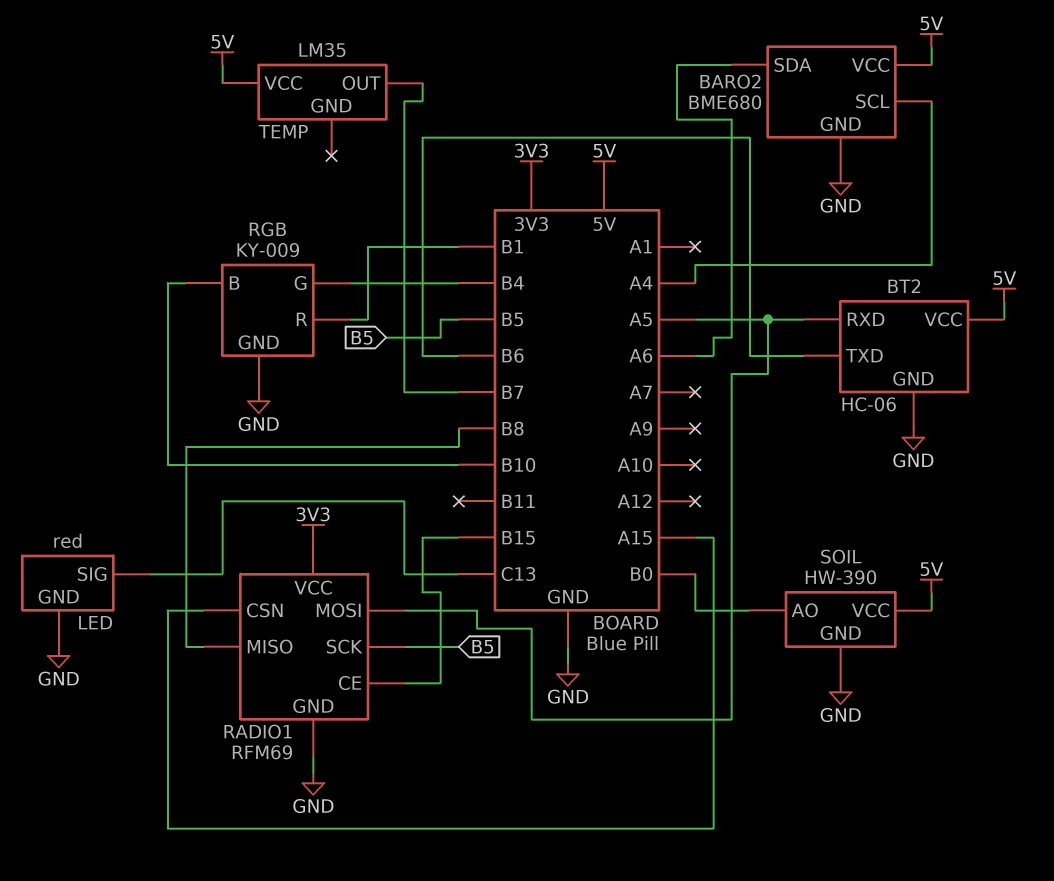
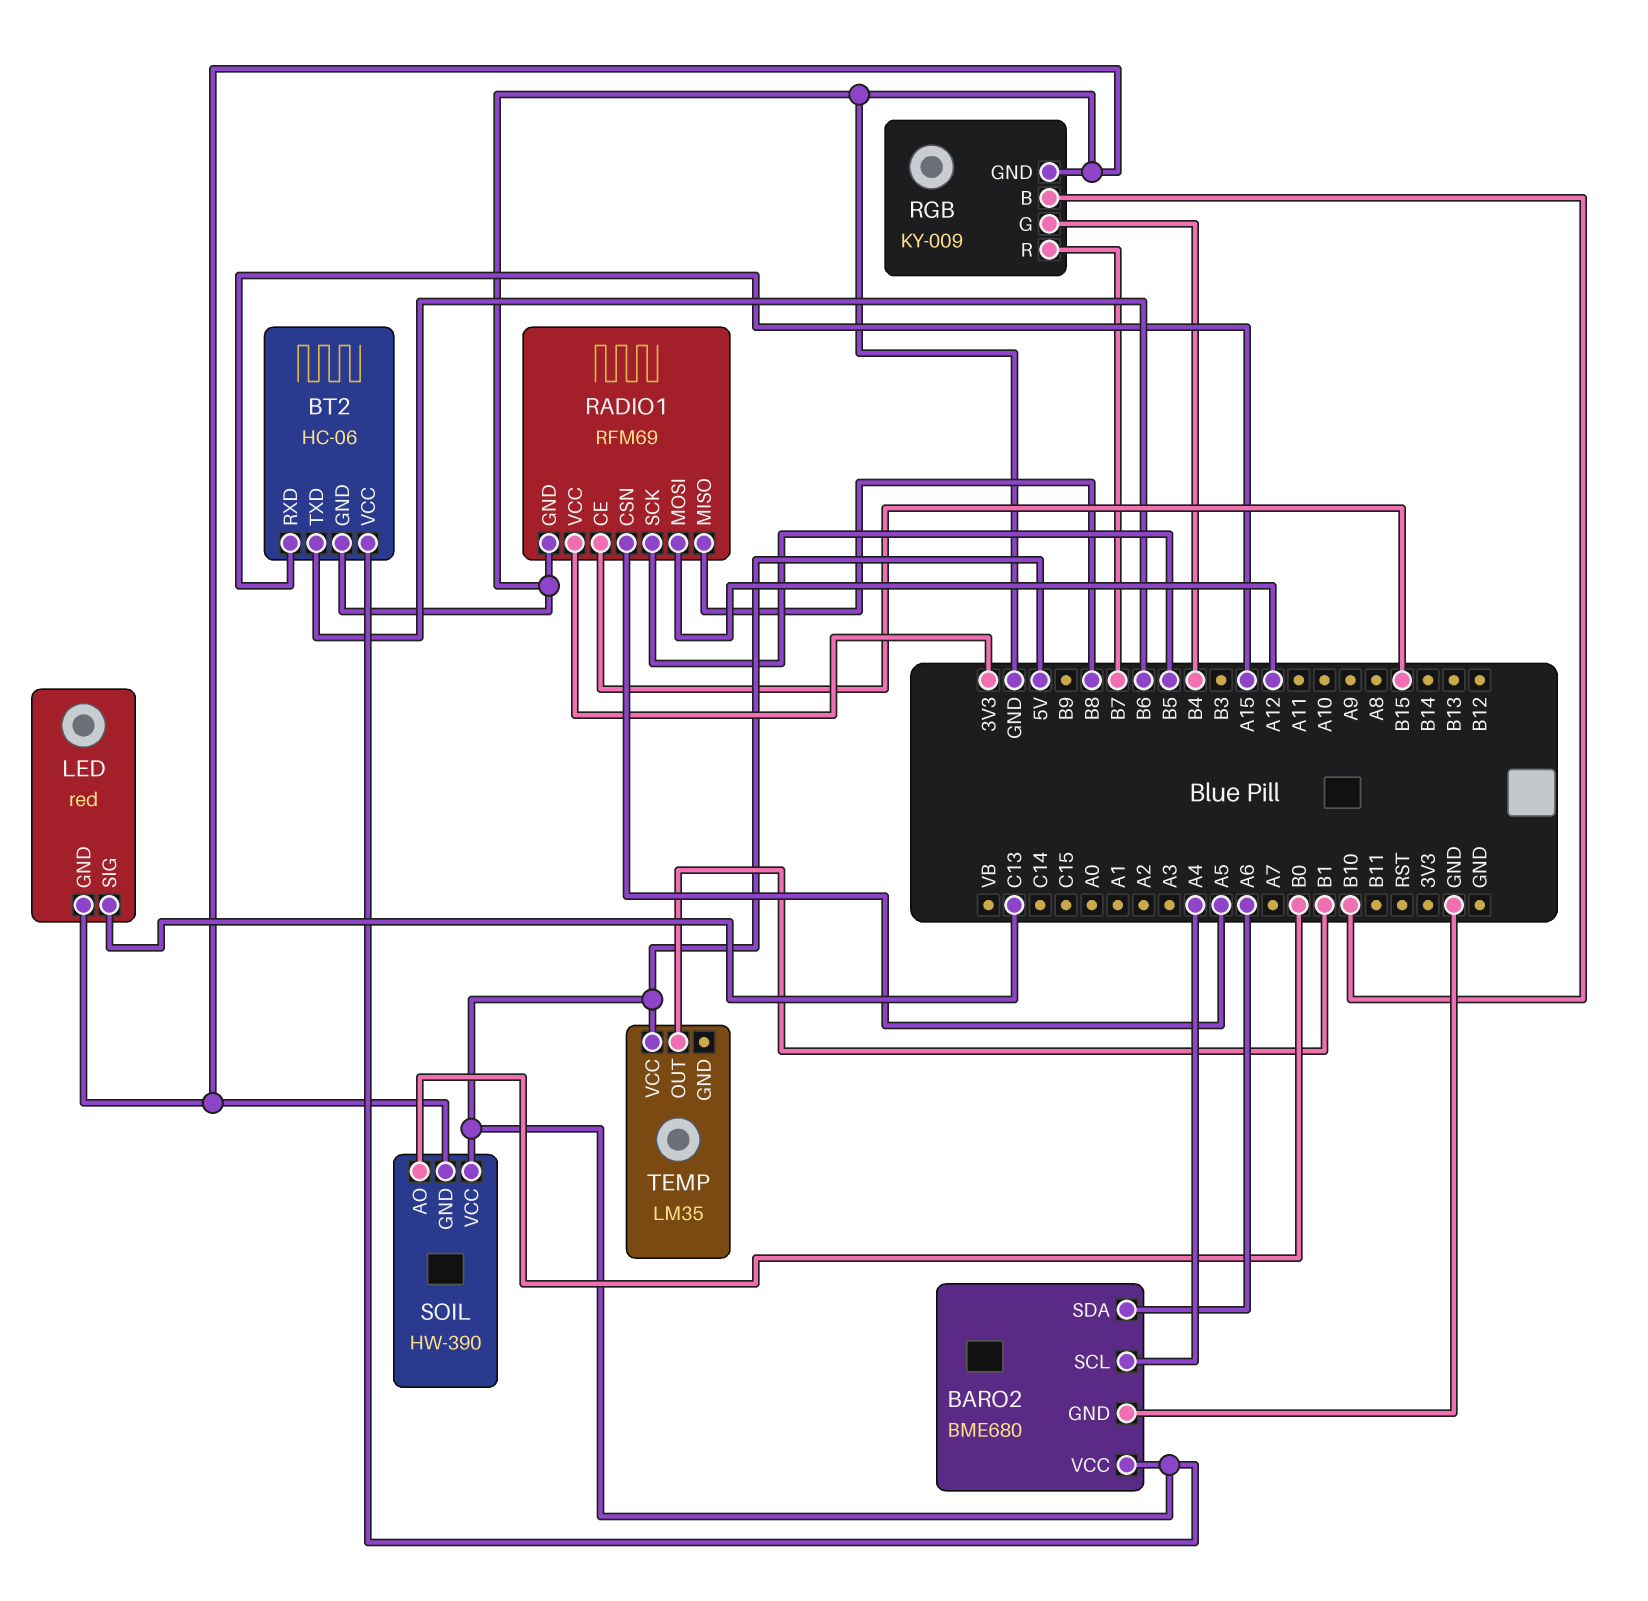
BT2 pin RXD: A5 -> A15
RADIO1 pin CSN: A15 -> A5
RADIO1 pin MOSI: A5 -> A12
RGB pin R: B1 -> B7
TEMP pin OUT: B7 -> B1

